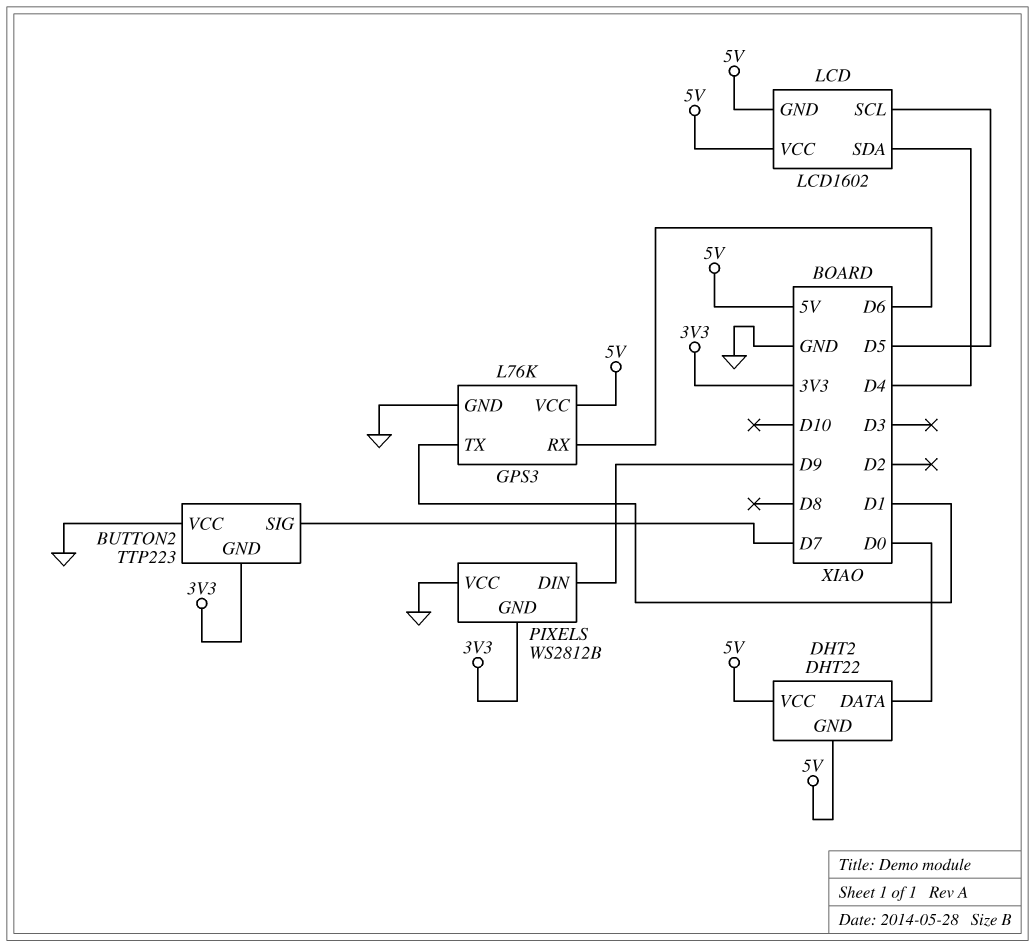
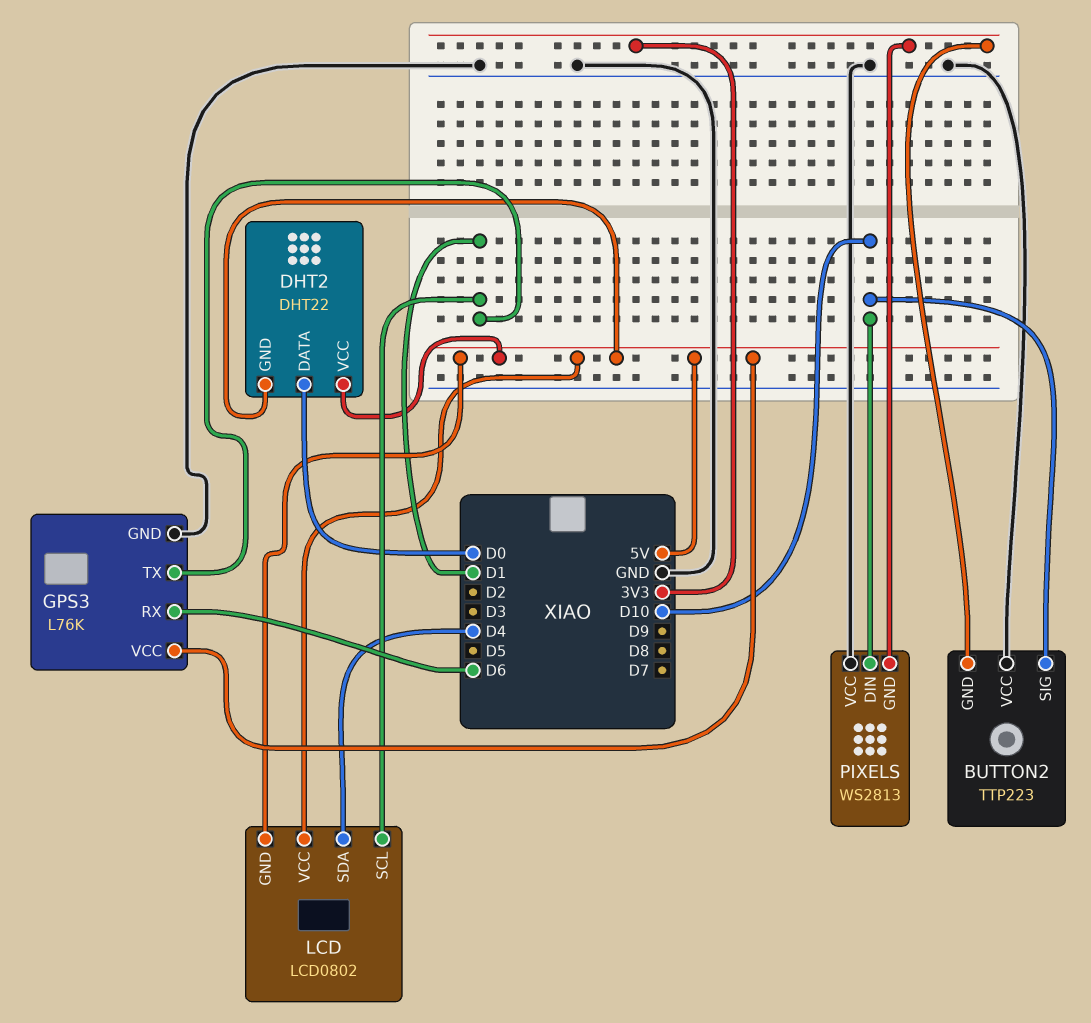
BUTTON2 pin SIG: D7 -> D10
LCD: LCD1602 -> LCD0802
LCD pin SCL: D5 -> D1
PIXELS: WS2812B -> WS2813
PIXELS pin DIN: D9 -> D10

